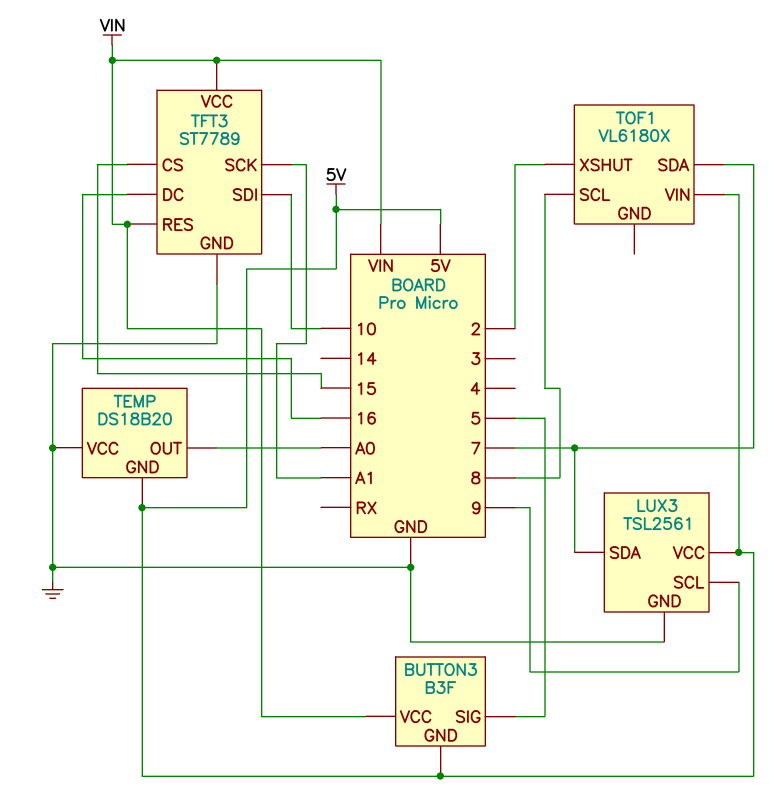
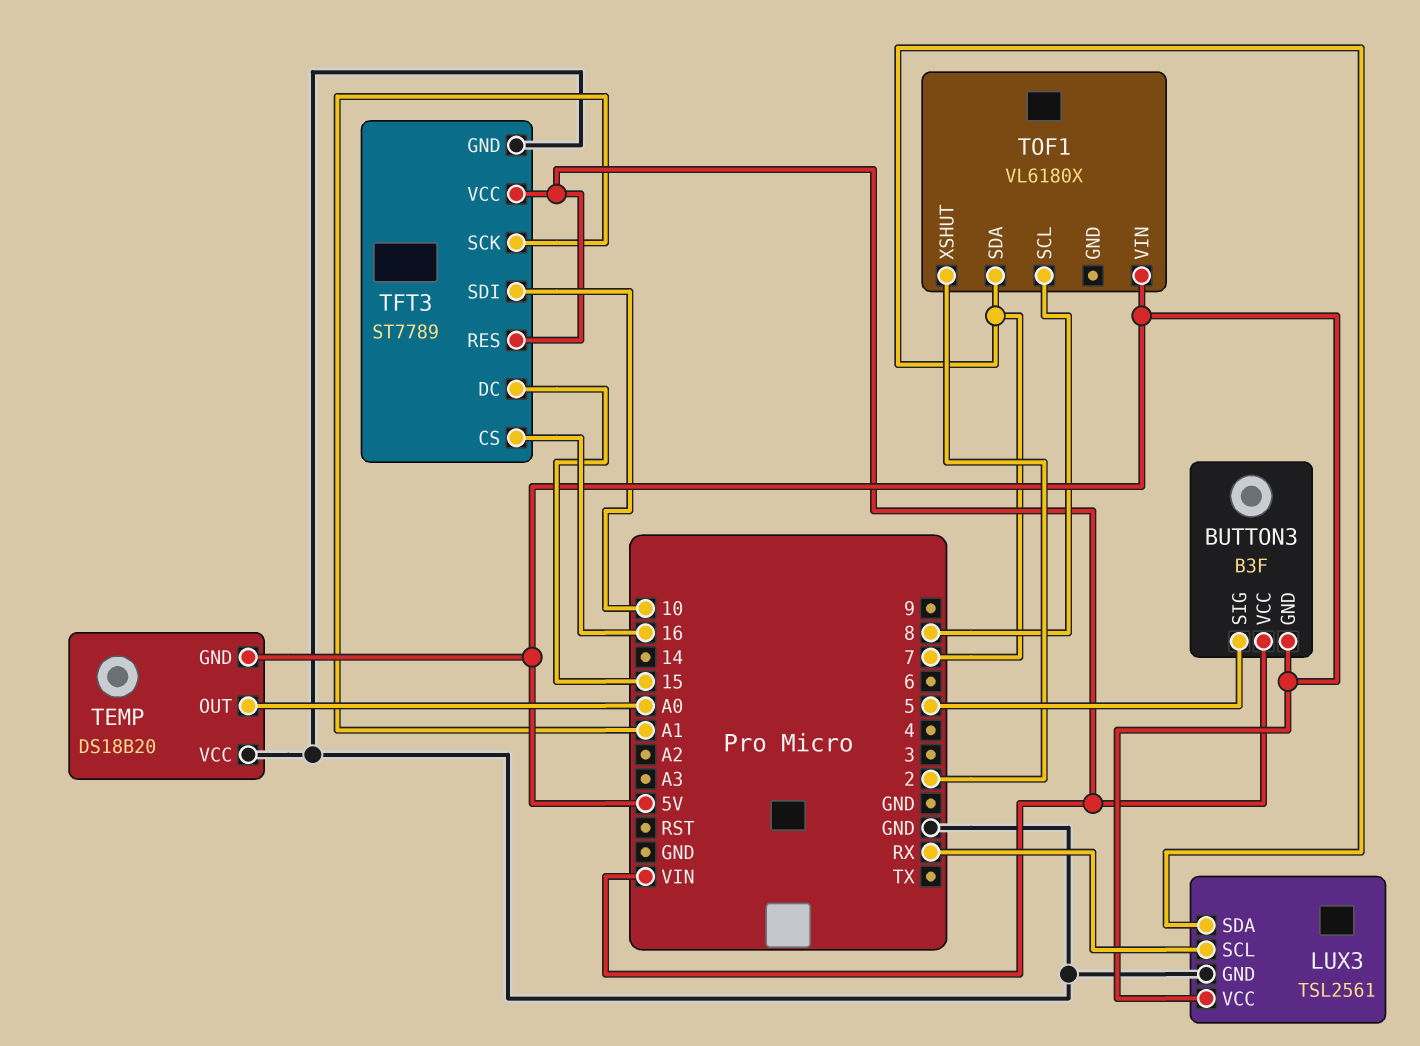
LUX3 pin SCL: 9 -> RX
TFT3 pin CS: 15 -> 16
TFT3 pin DC: 16 -> 15

